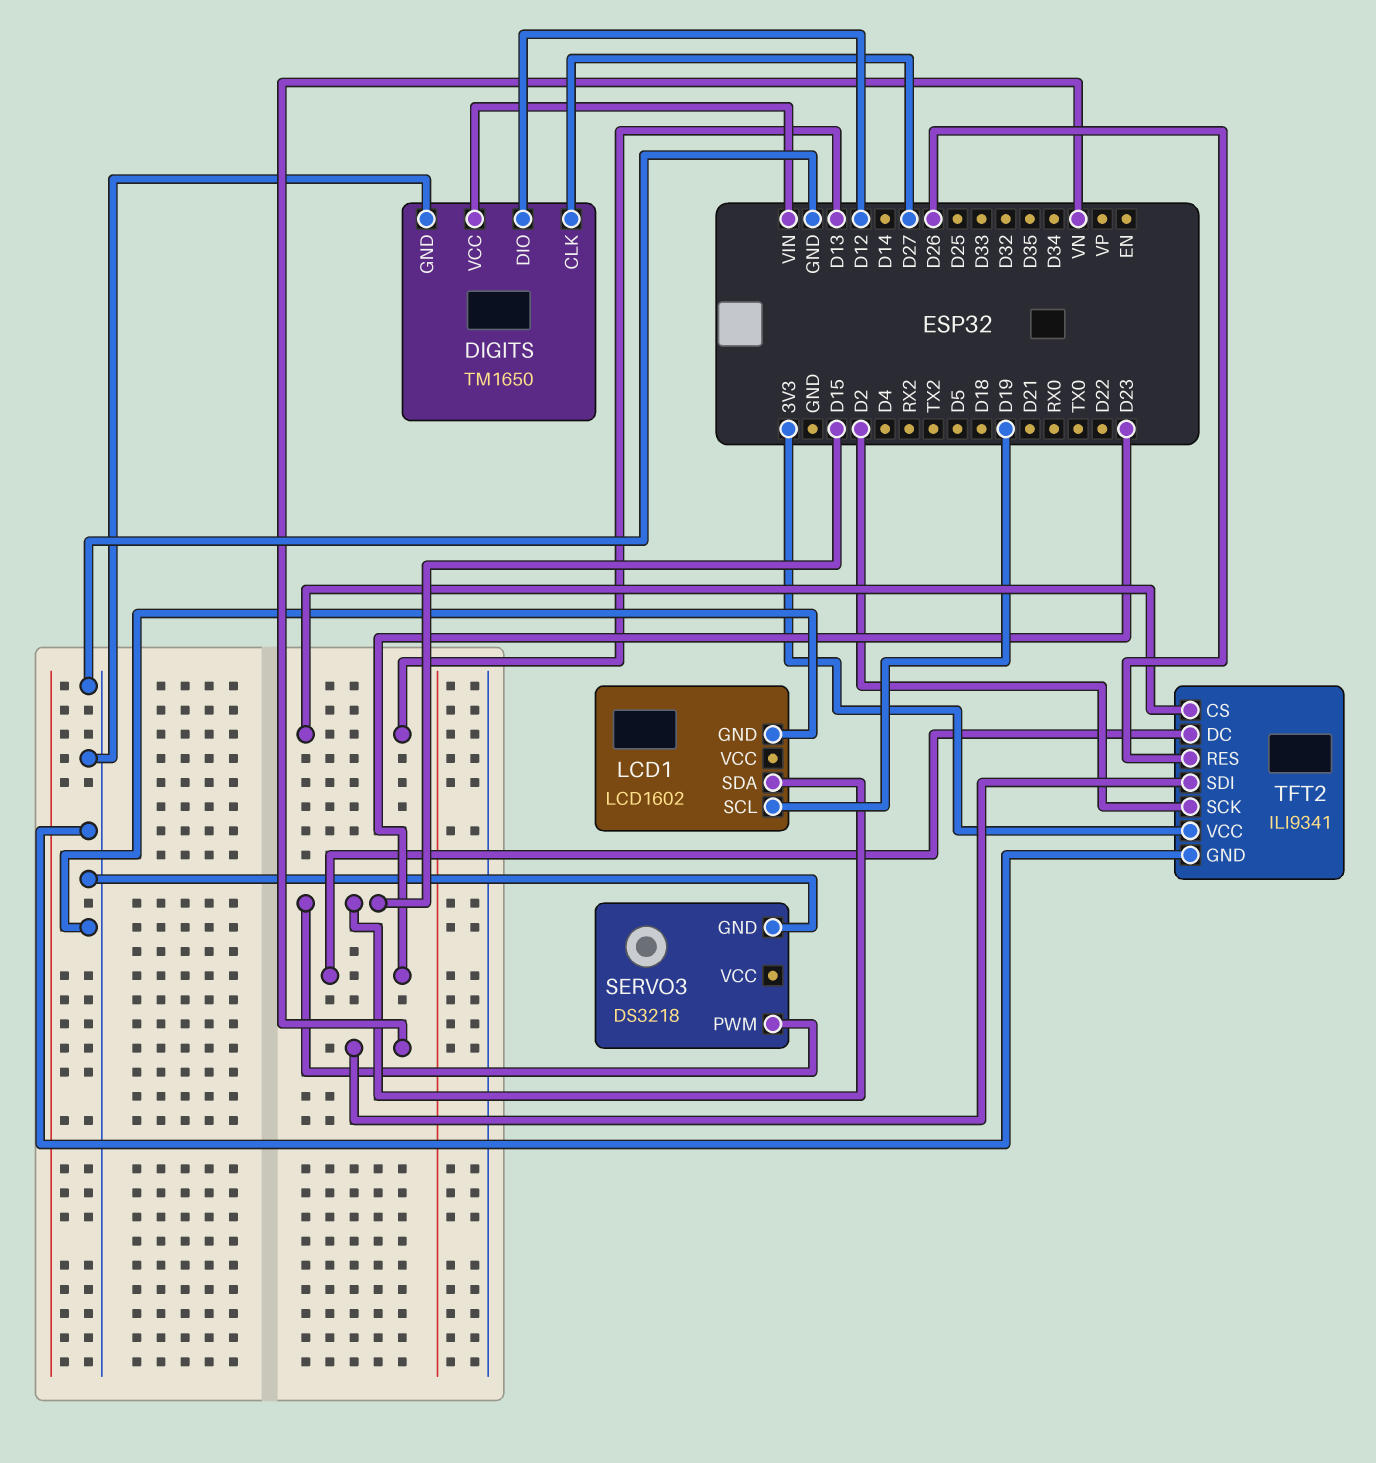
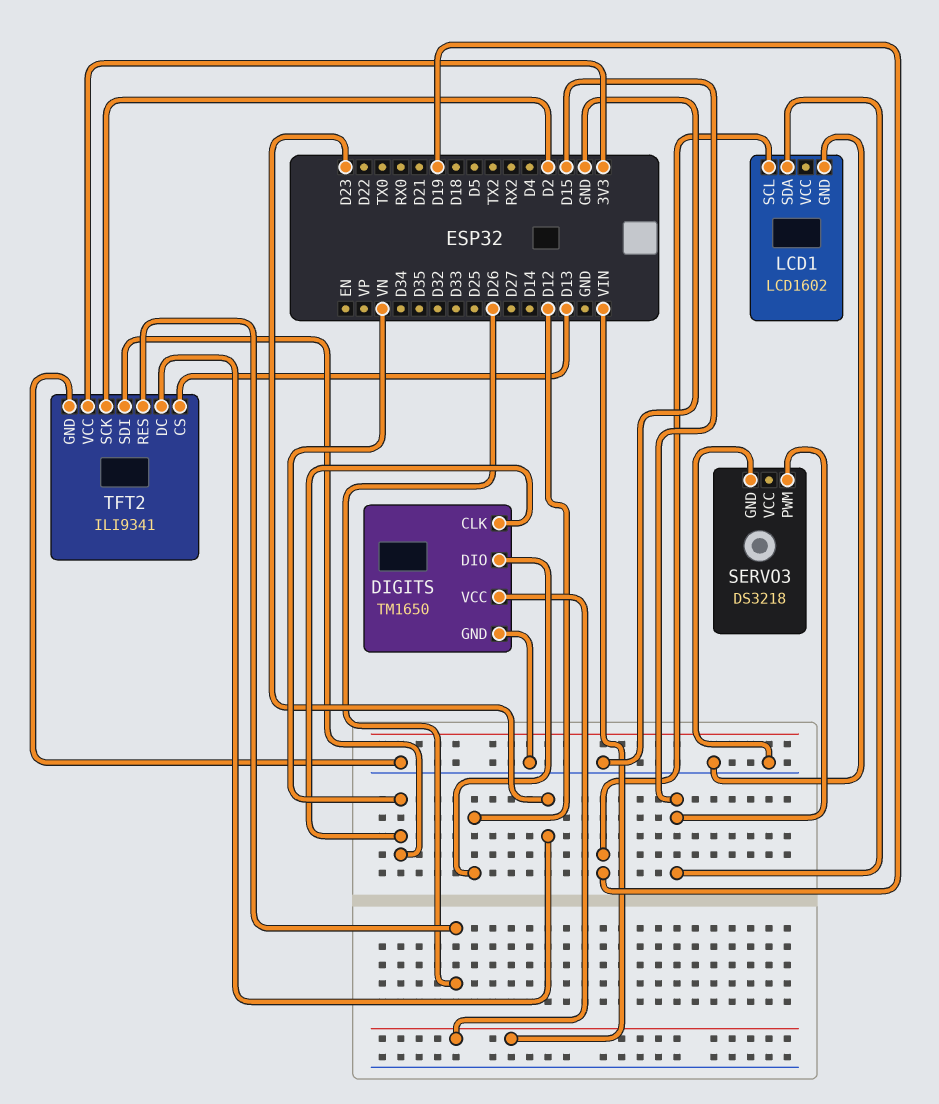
DIGITS pin CLK: D27 -> VN

